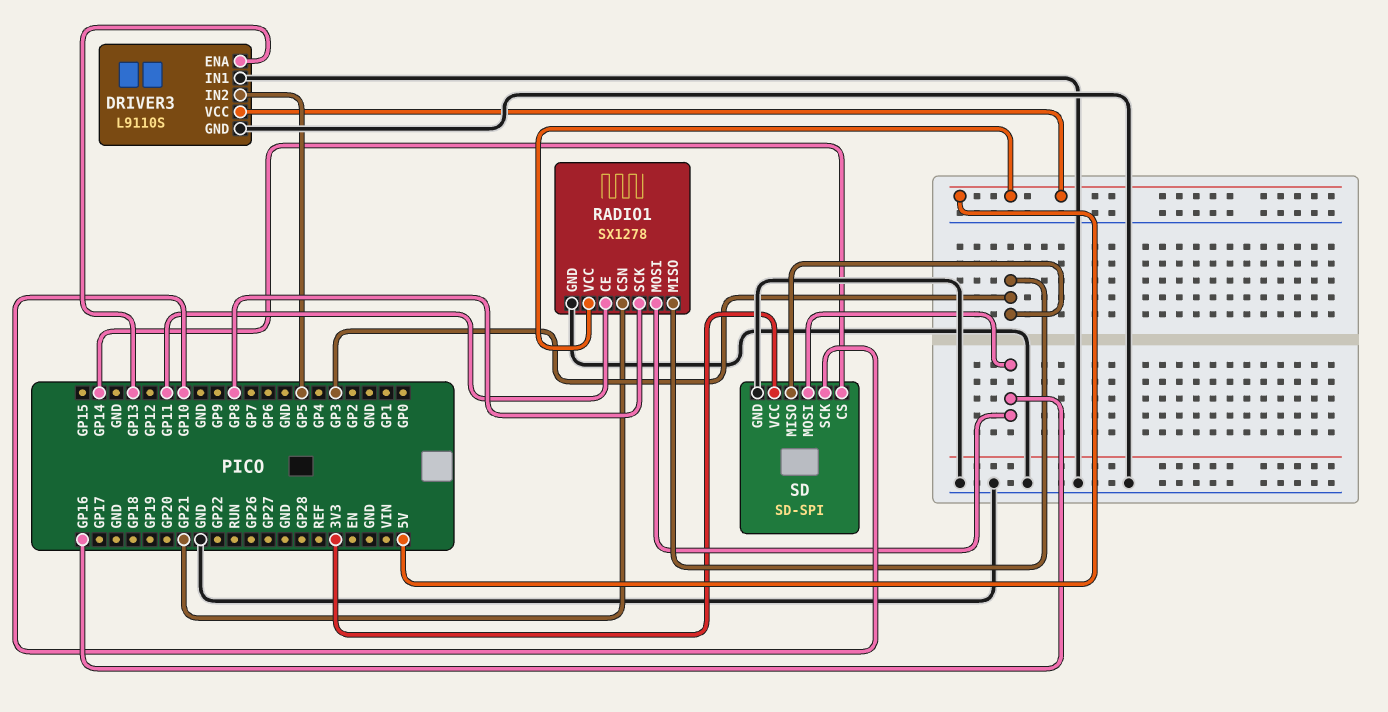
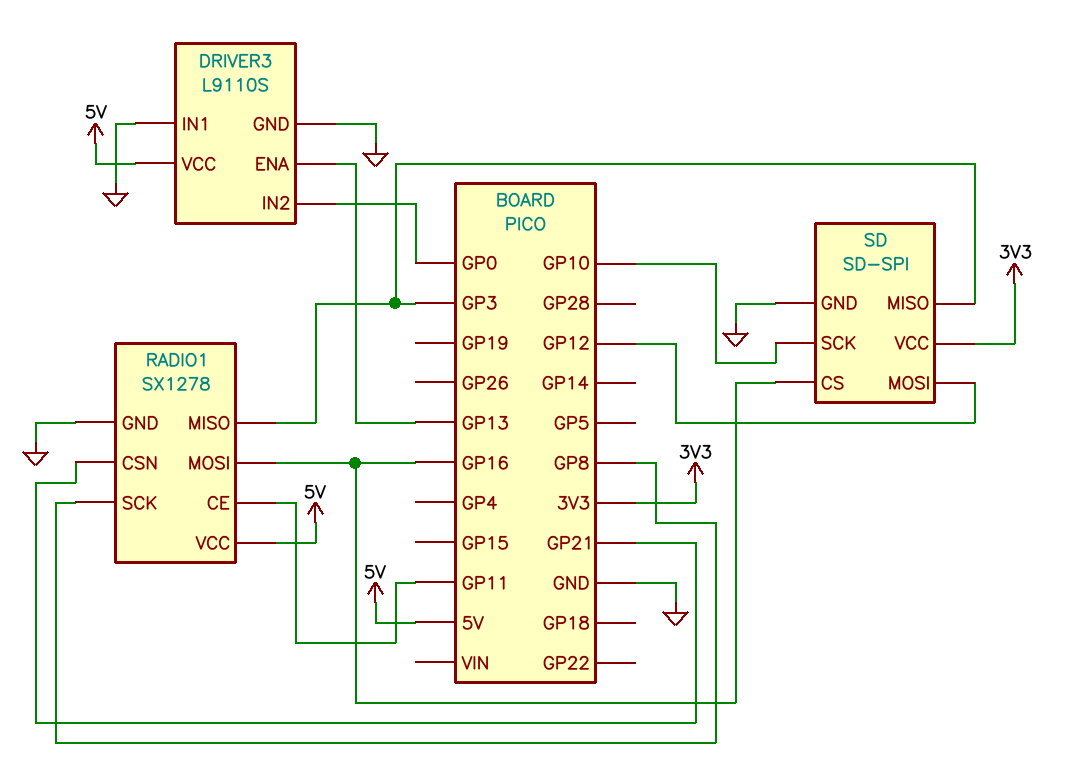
DRIVER3 pin IN2: GP5 -> GP0
SD pin CS: GP14 -> GP16
SD pin MOSI: GP16 -> GP12

